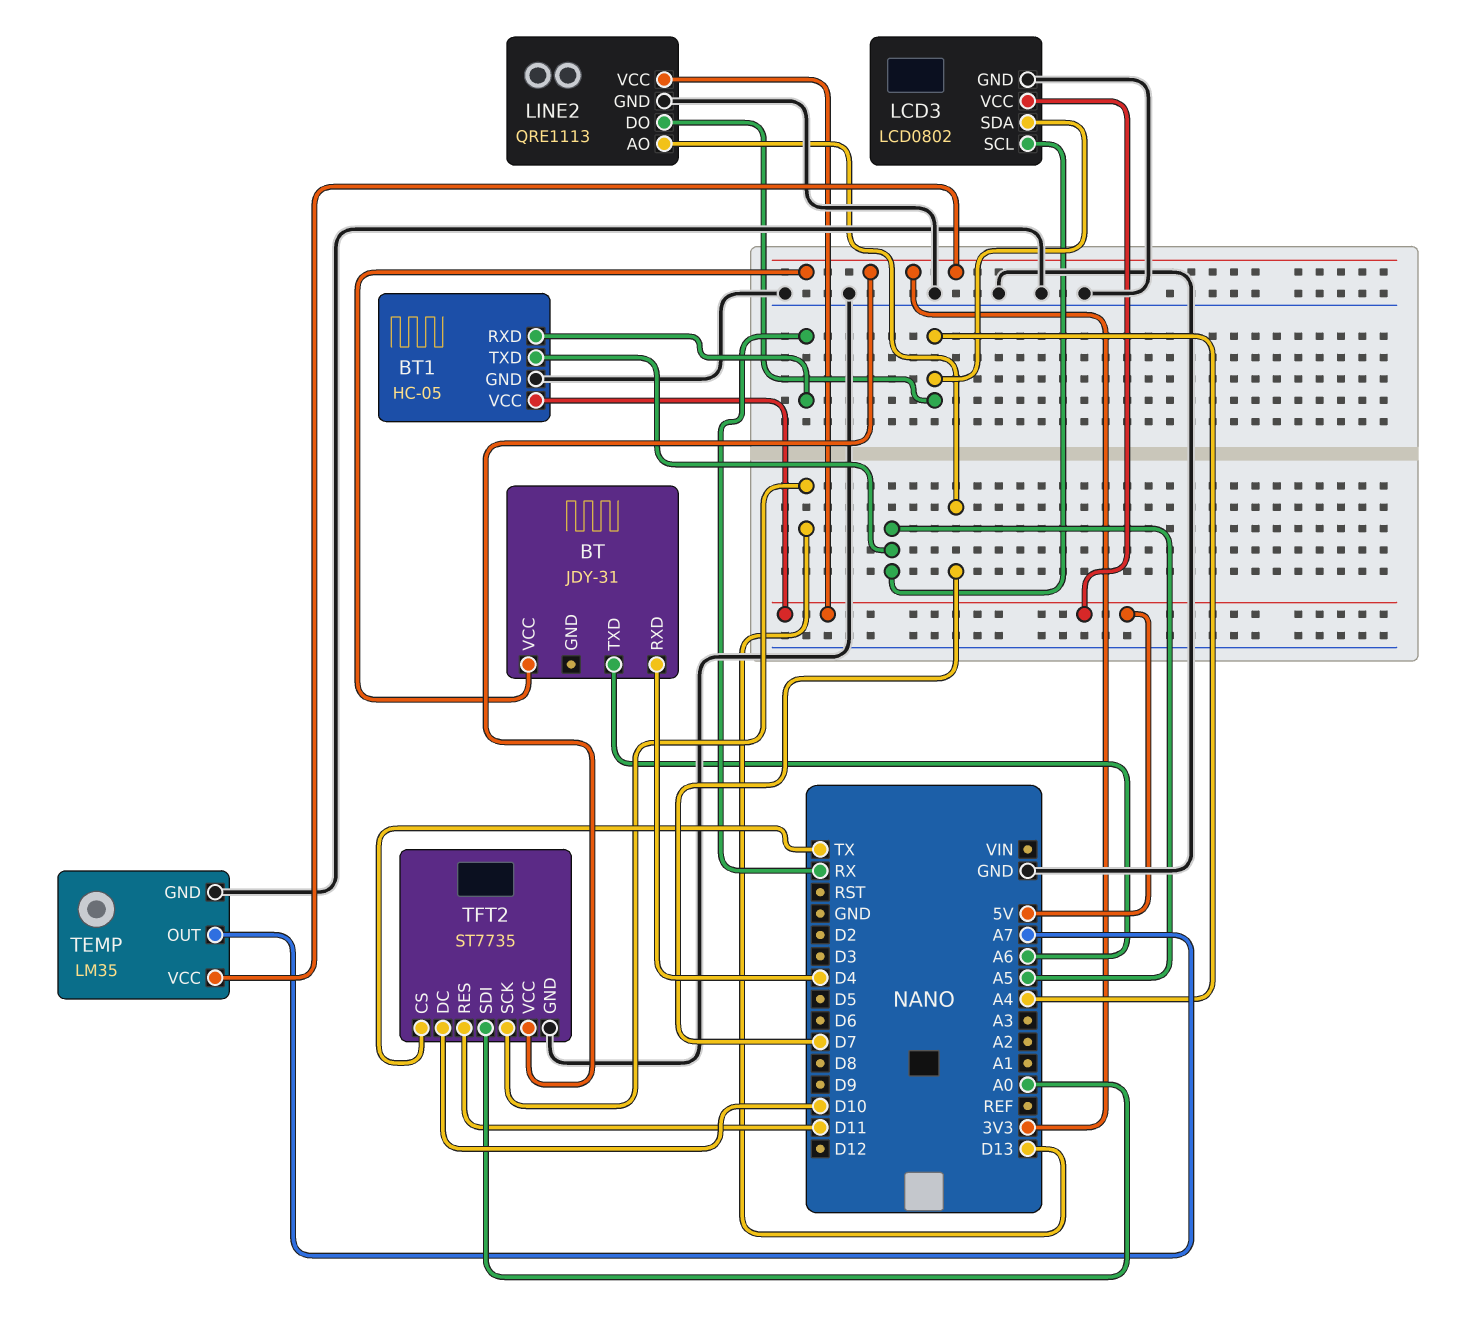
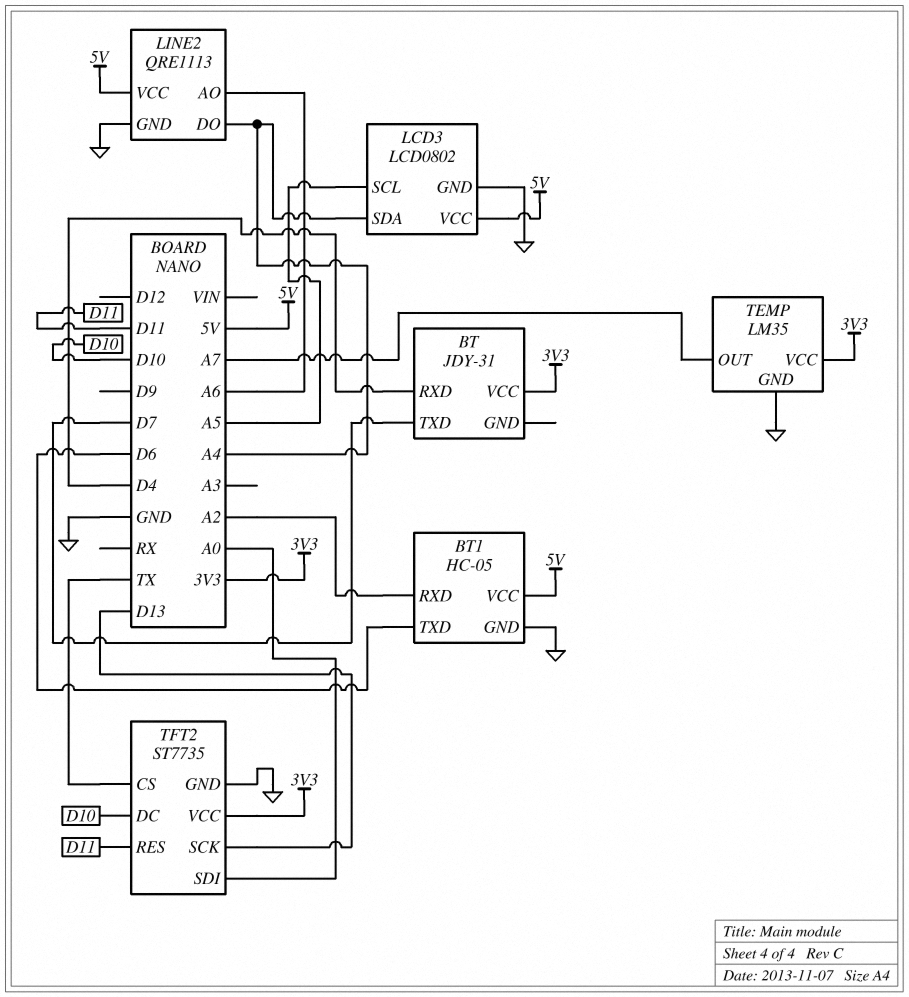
BT pin TXD: A6 -> D7
BT1 pin RXD: RX -> A2
BT1 pin TXD: A5 -> D6
LINE2 pin AO: D7 -> A6

